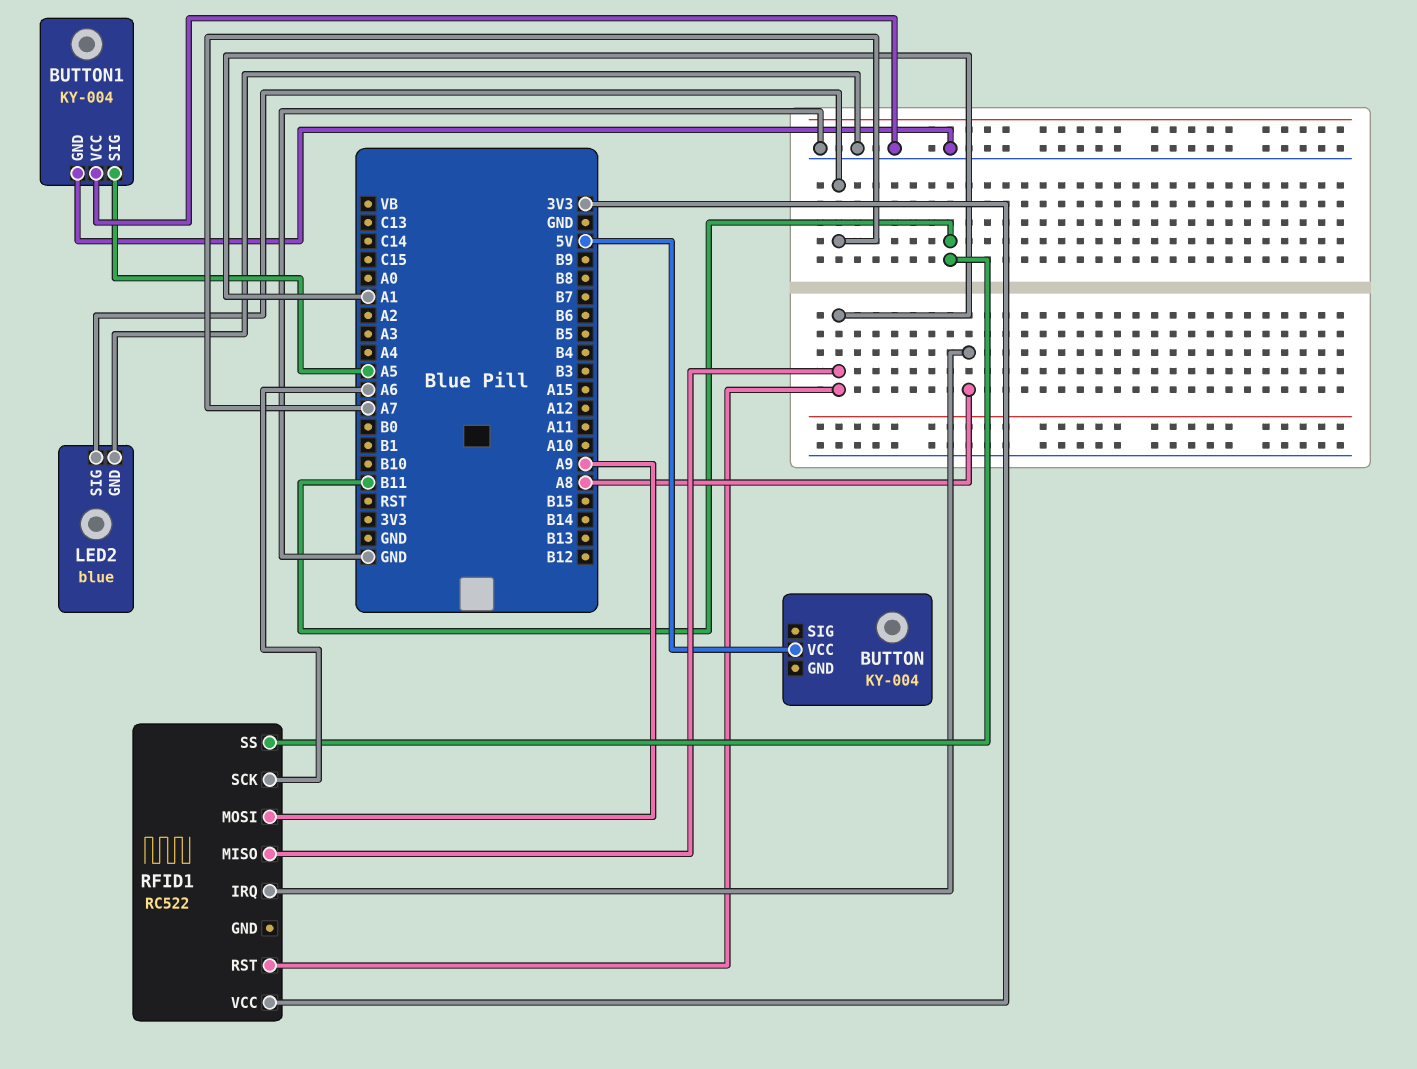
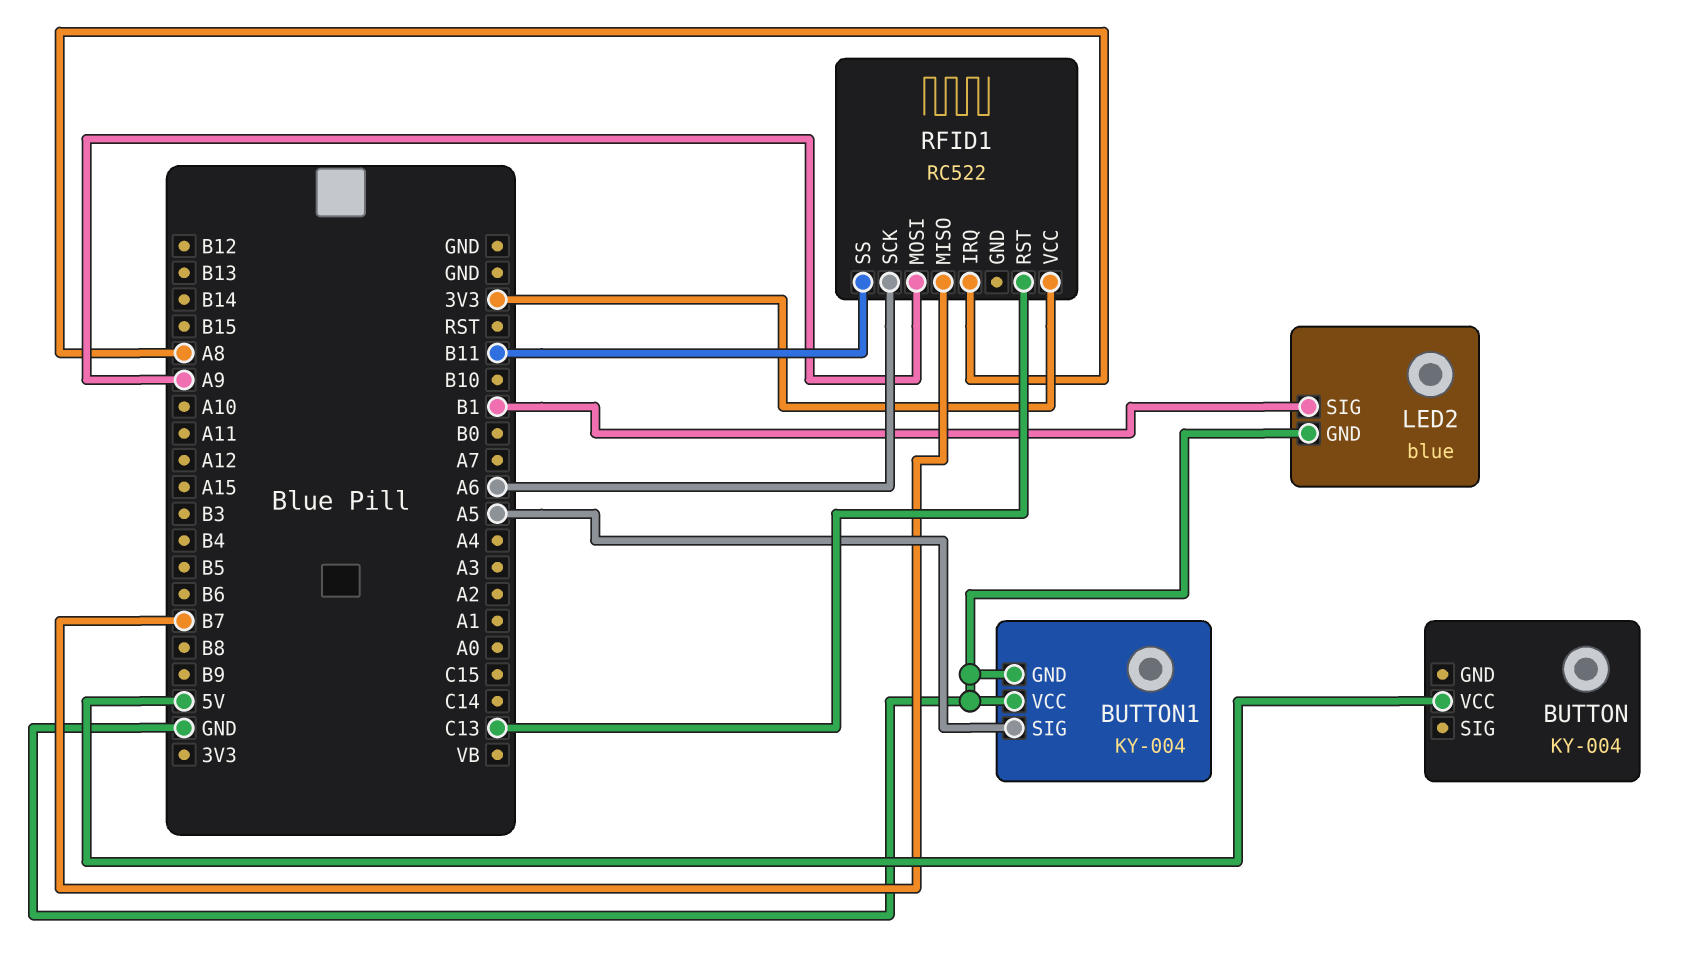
LED2 pin SIG: A7 -> B1
RFID1 pin MISO: A1 -> B7
RFID1 pin RST: A1 -> C13

